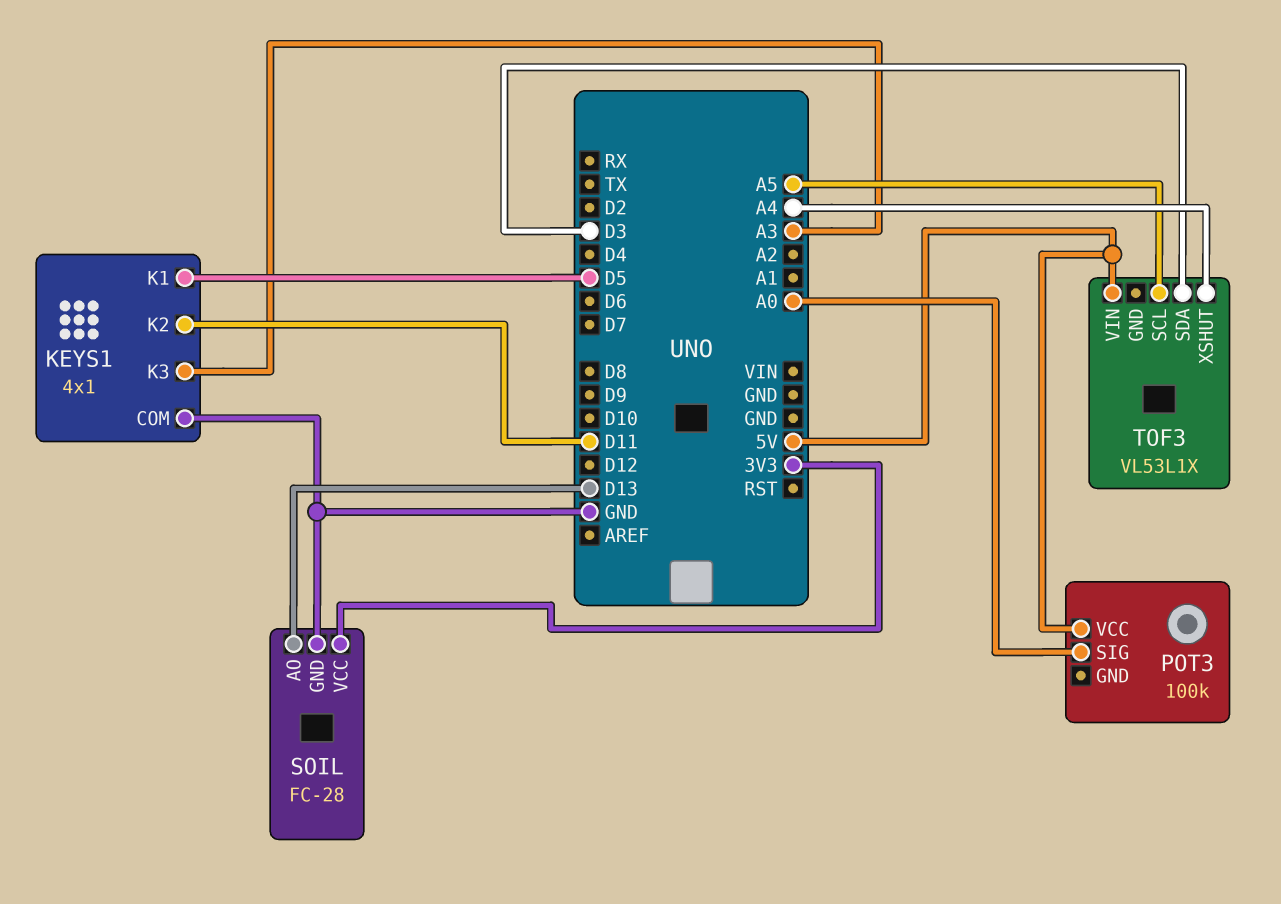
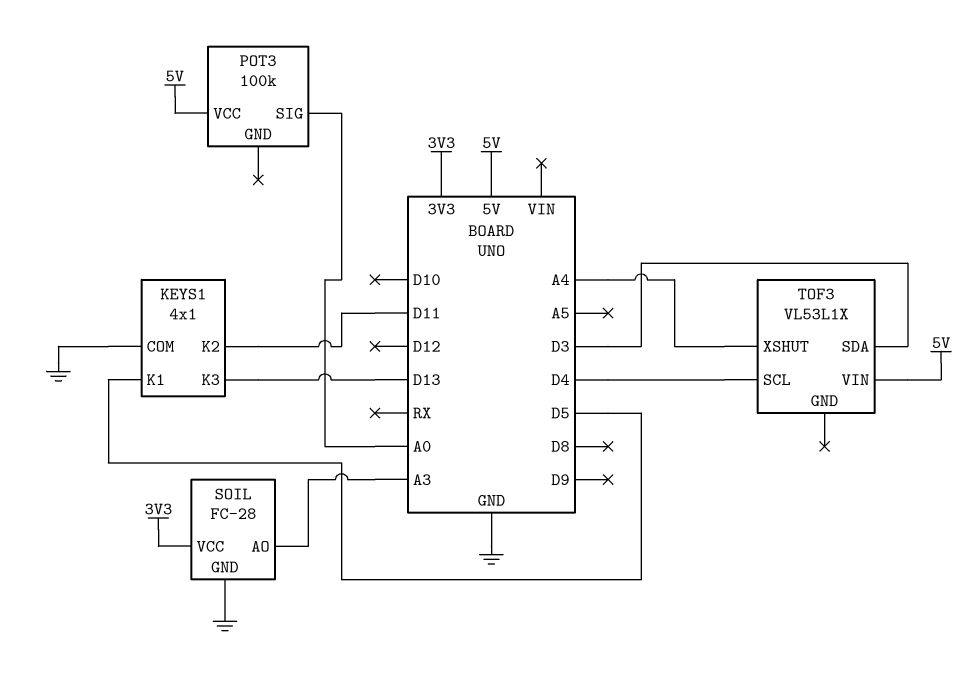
KEYS1 pin K3: A3 -> D13
SOIL pin AO: D13 -> A3
TOF3 pin SCL: A5 -> D4

